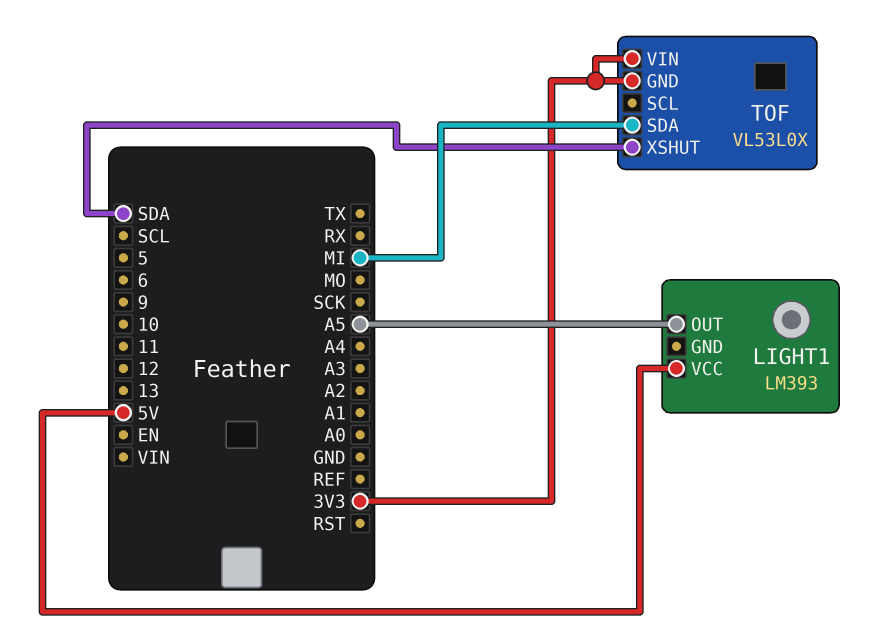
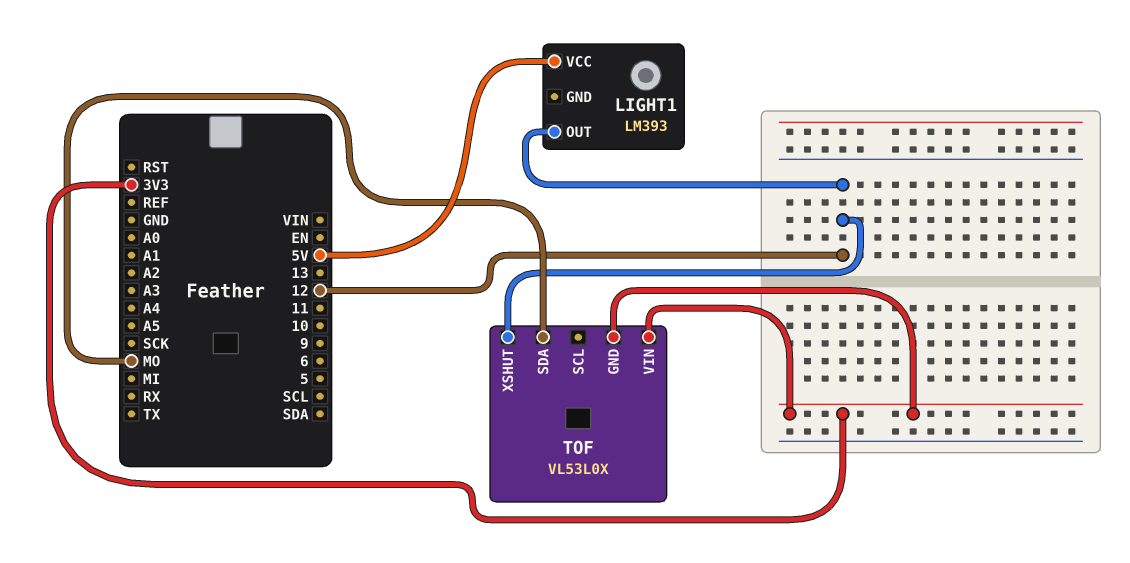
LIGHT1 pin OUT: A5 -> 12
TOF pin SDA: MI -> MO
TOF pin XSHUT: SDA -> 12

